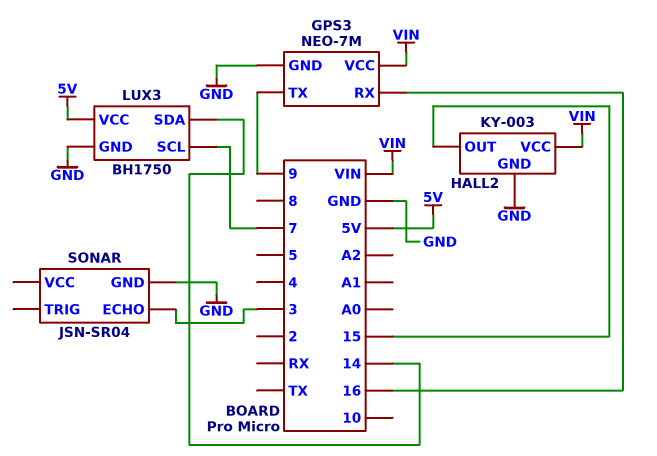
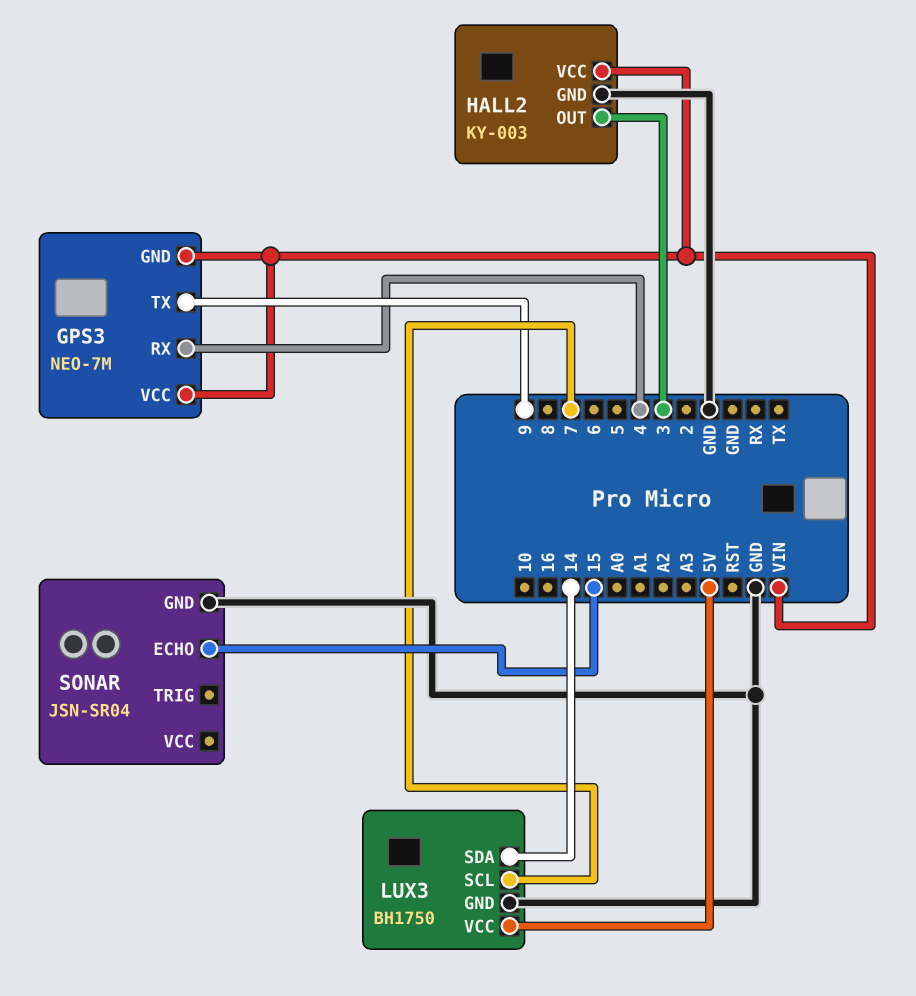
GPS3 pin GND: GND -> VIN
GPS3 pin RX: 16 -> 4
HALL2 pin OUT: 15 -> 3
SONAR pin ECHO: 3 -> 15

